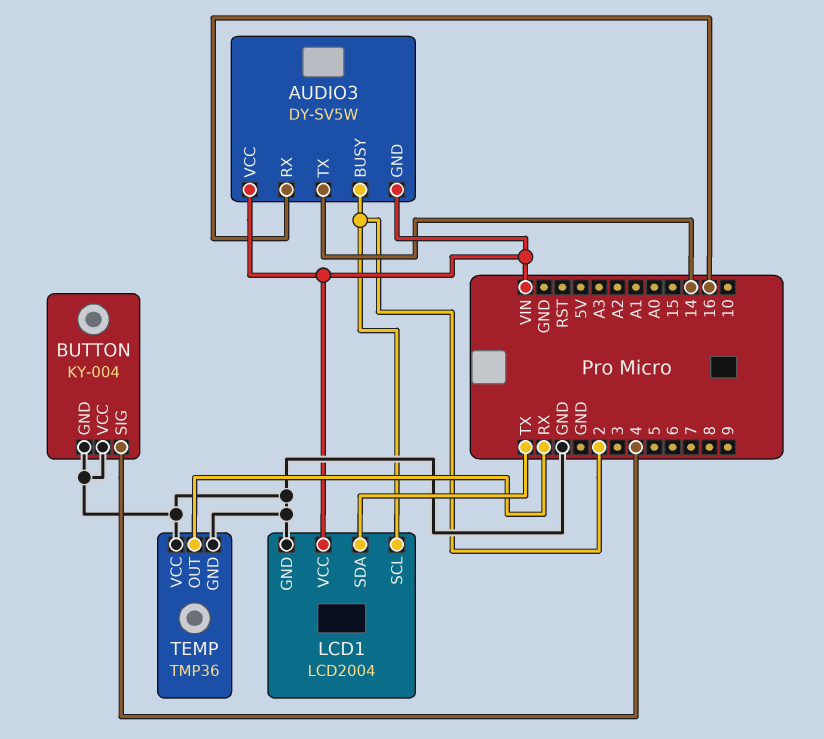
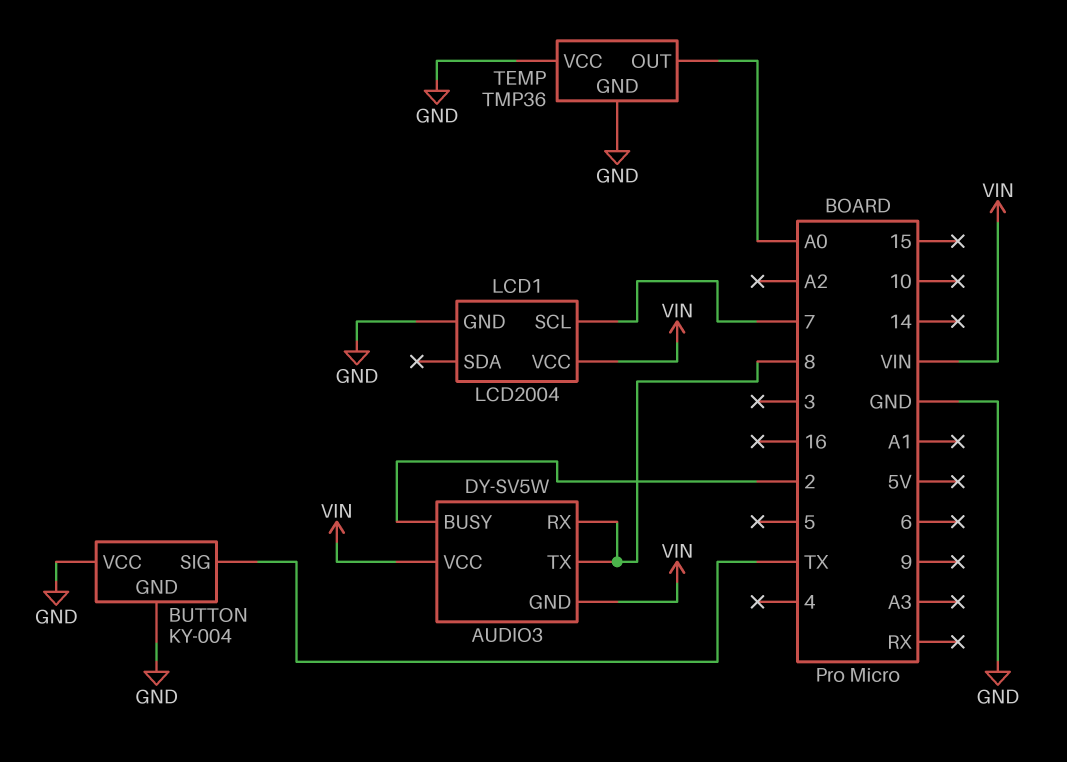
AUDIO3 pin RX: 16 -> 8
AUDIO3 pin TX: 14 -> 8
BUTTON pin SIG: 4 -> TX
LCD1 pin SCL: 2 -> 7
LCD1 pin SDA: TX -> none
TEMP pin OUT: RX -> A0

